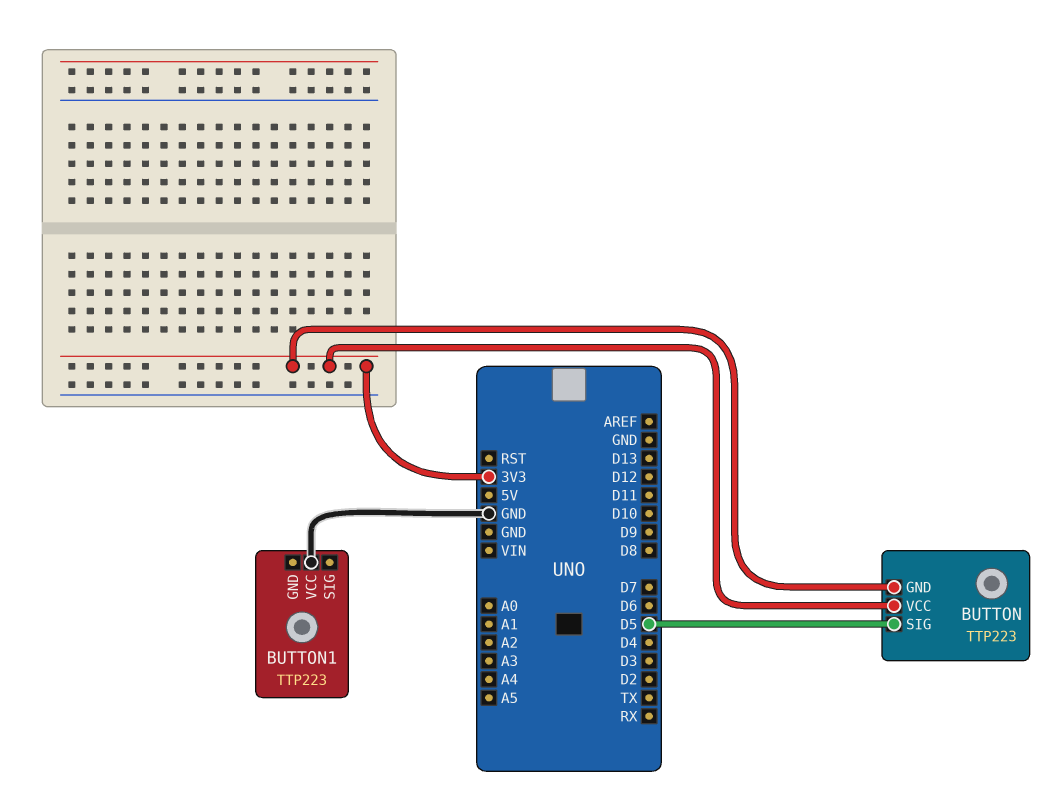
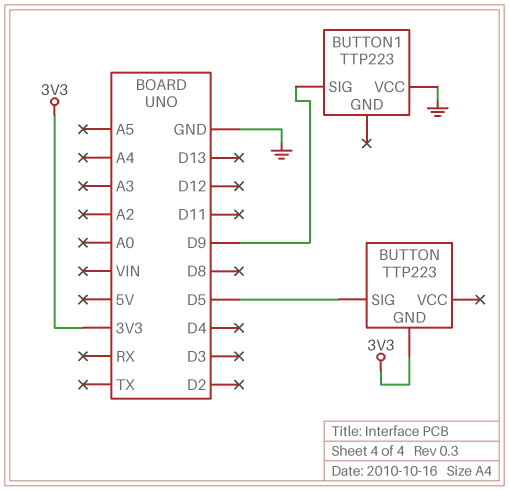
BUTTON pin VCC: 3V3 -> none
BUTTON1 pin SIG: none -> D9

